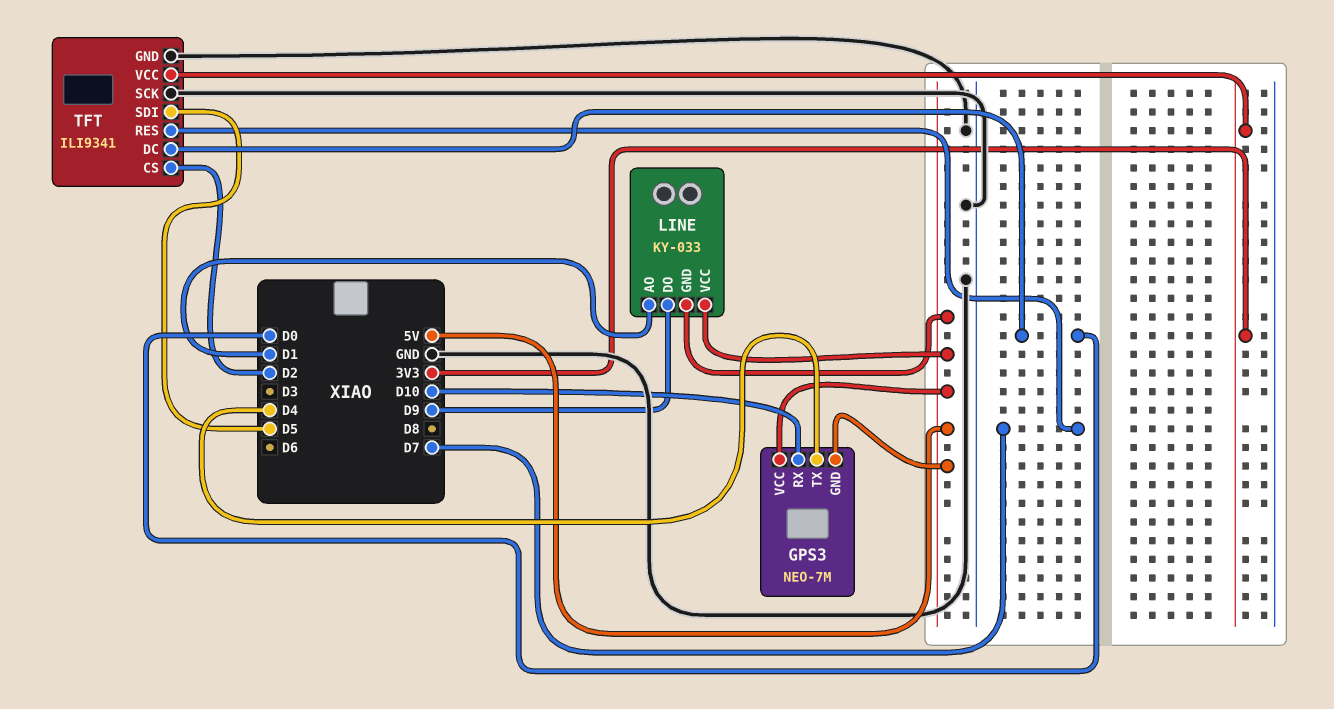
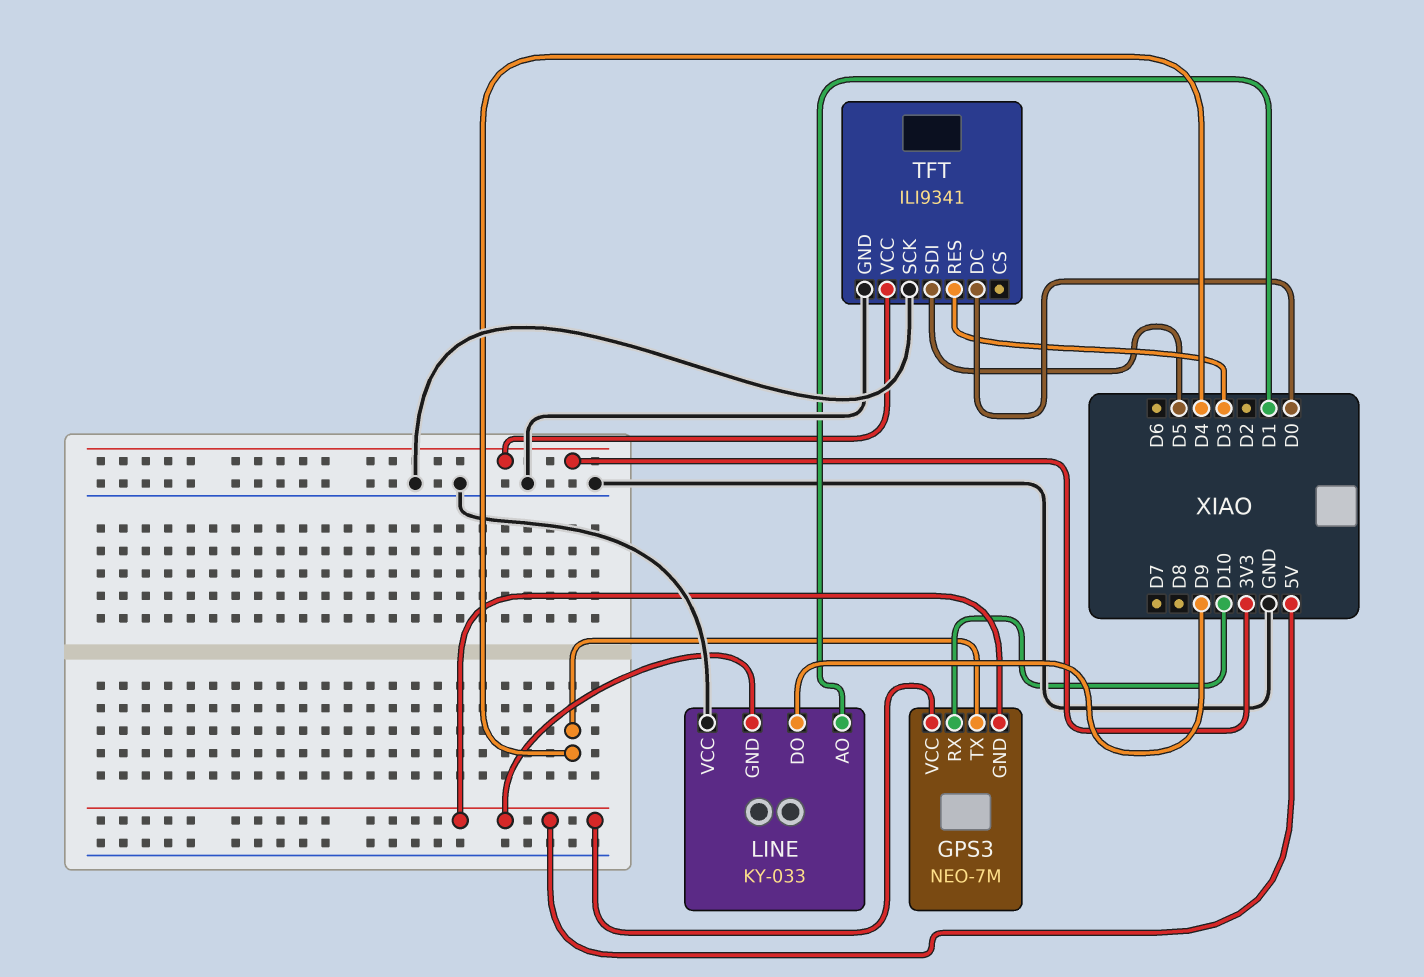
LINE pin VCC: 5V -> GND
TFT pin CS: D2 -> none
TFT pin RES: D7 -> D3

